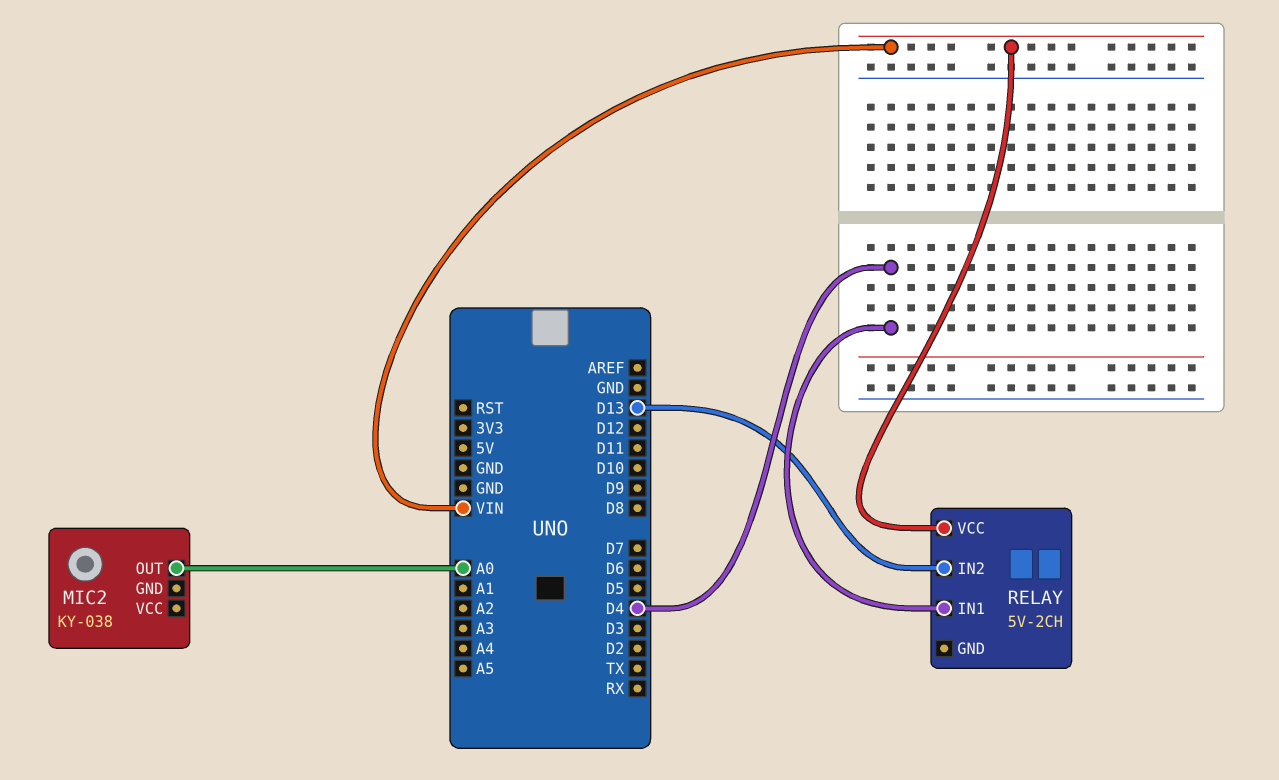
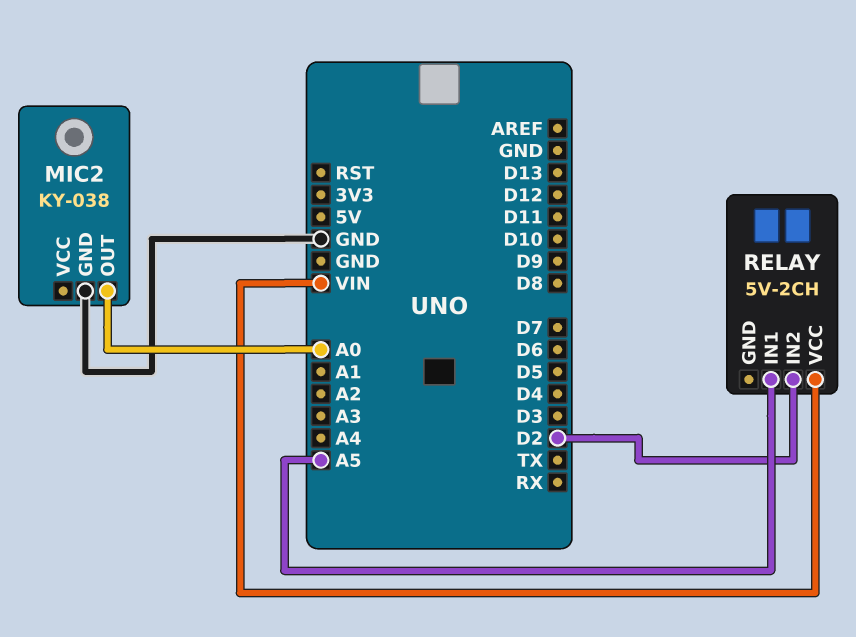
MIC2 pin GND: none -> GND
RELAY pin IN1: D4 -> A5
RELAY pin IN2: D13 -> D2

